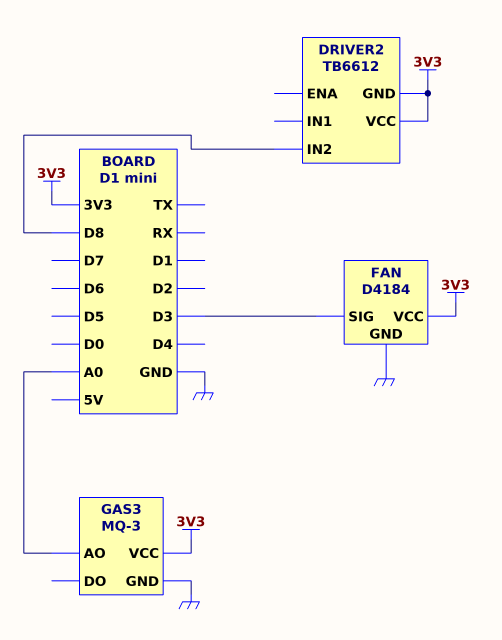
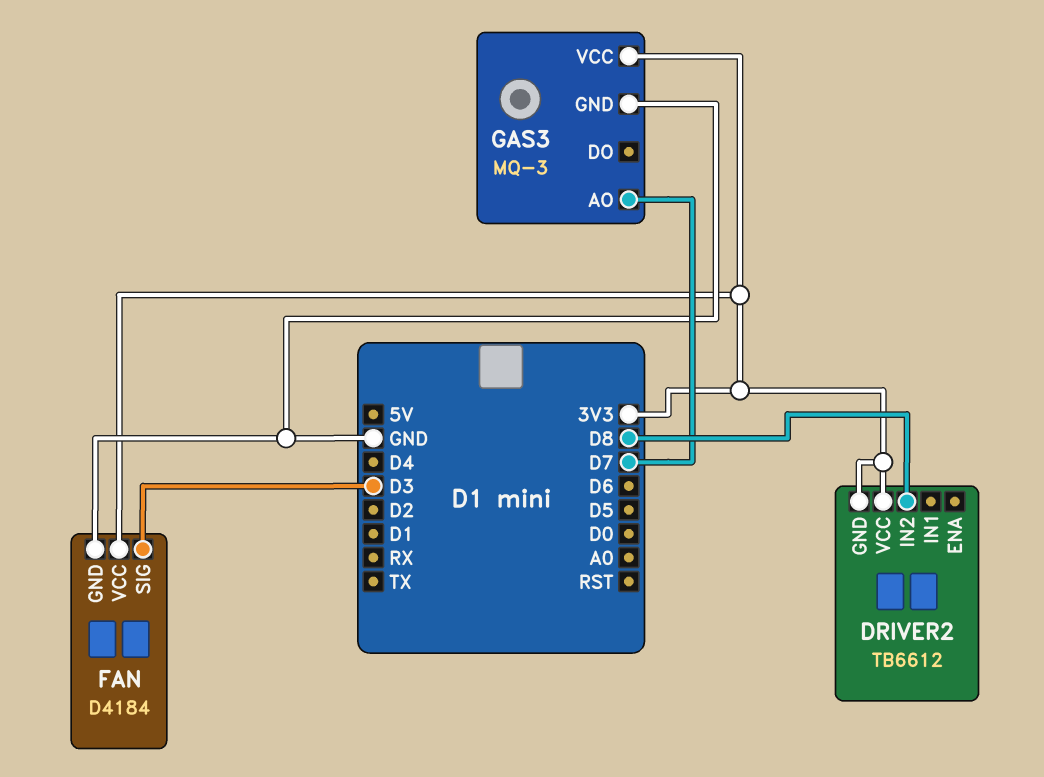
GAS3 pin AO: A0 -> D7

